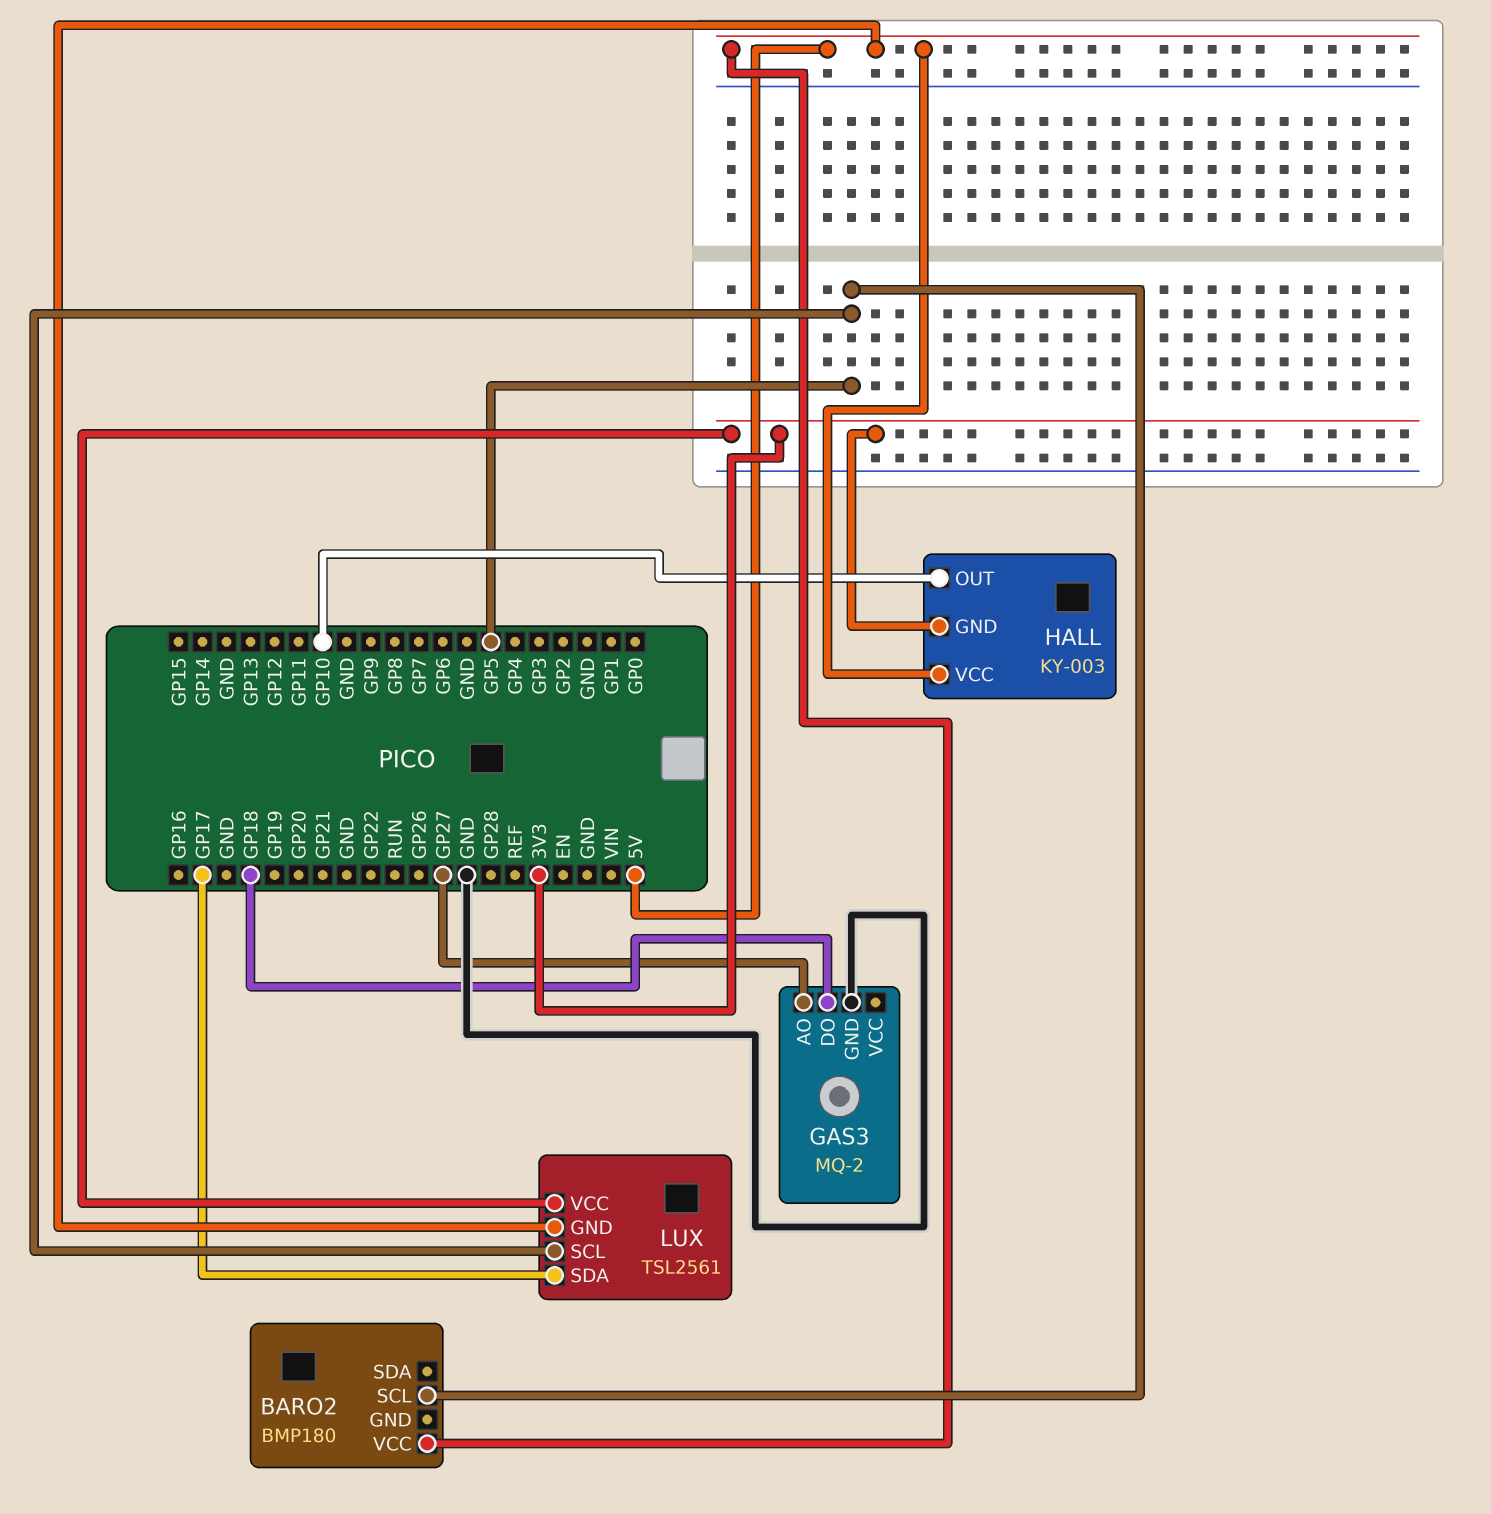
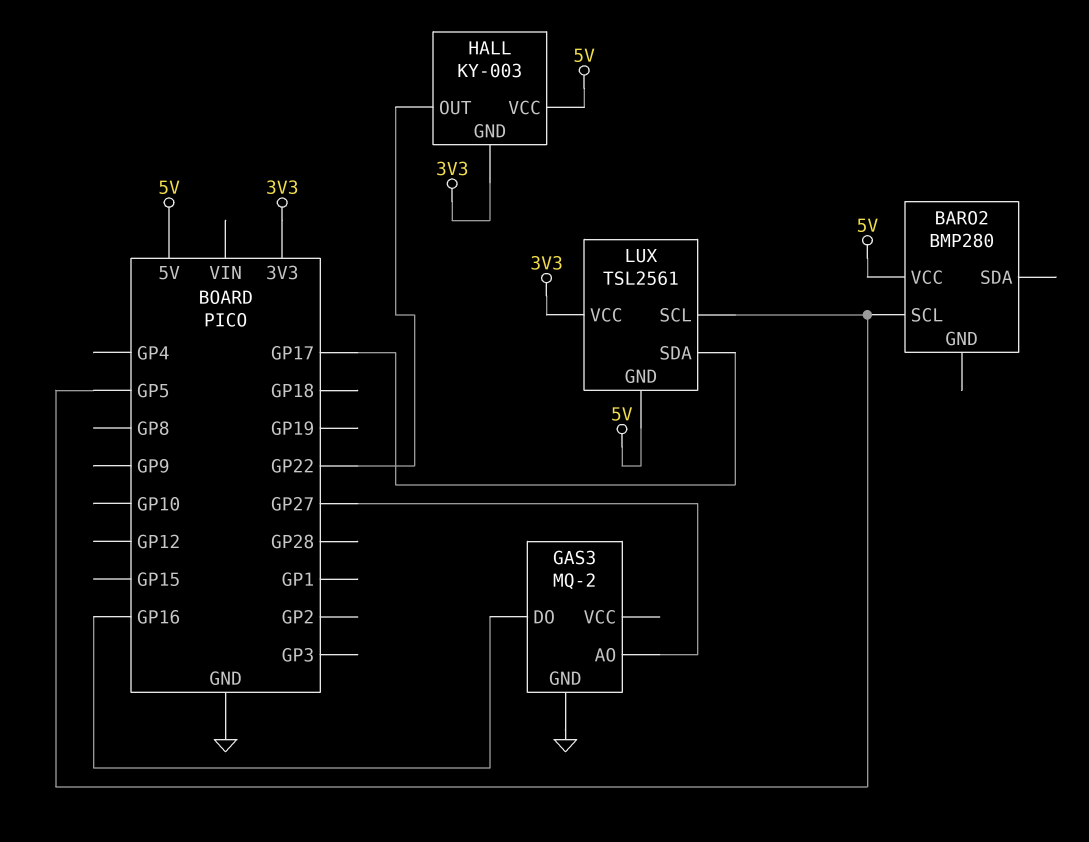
BARO2: BMP180 -> BMP280
GAS3 pin DO: GP18 -> GP16
HALL pin OUT: GP10 -> GP22

